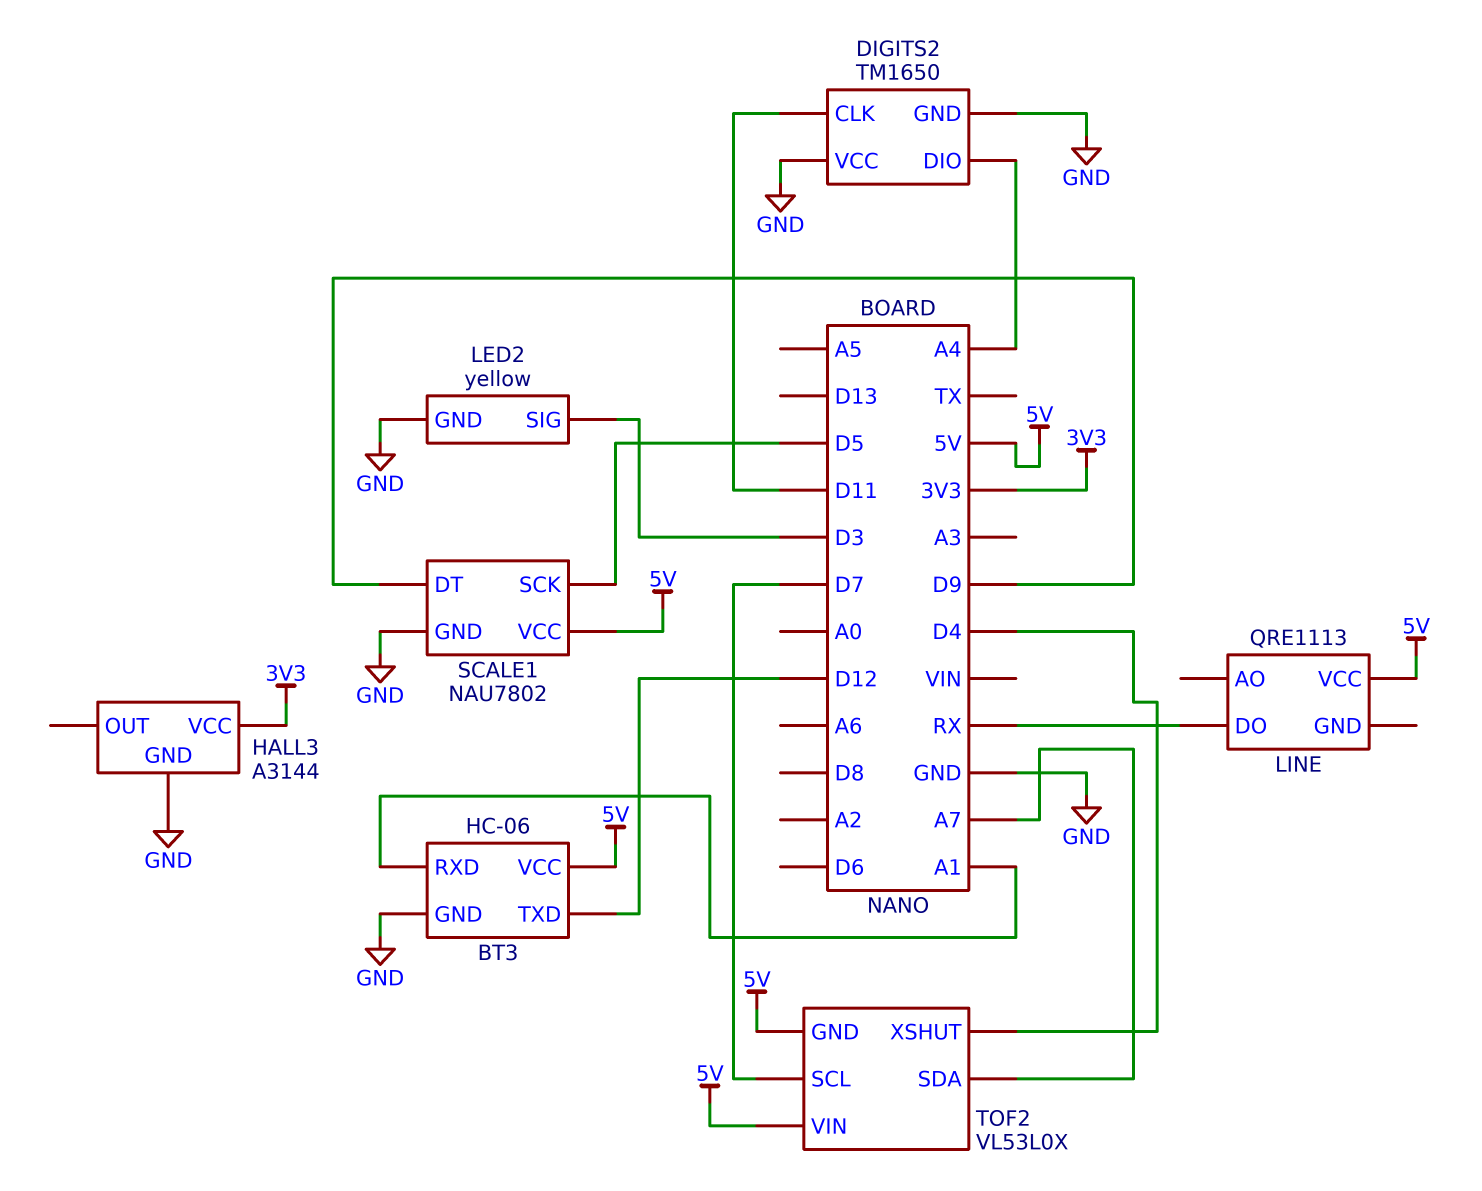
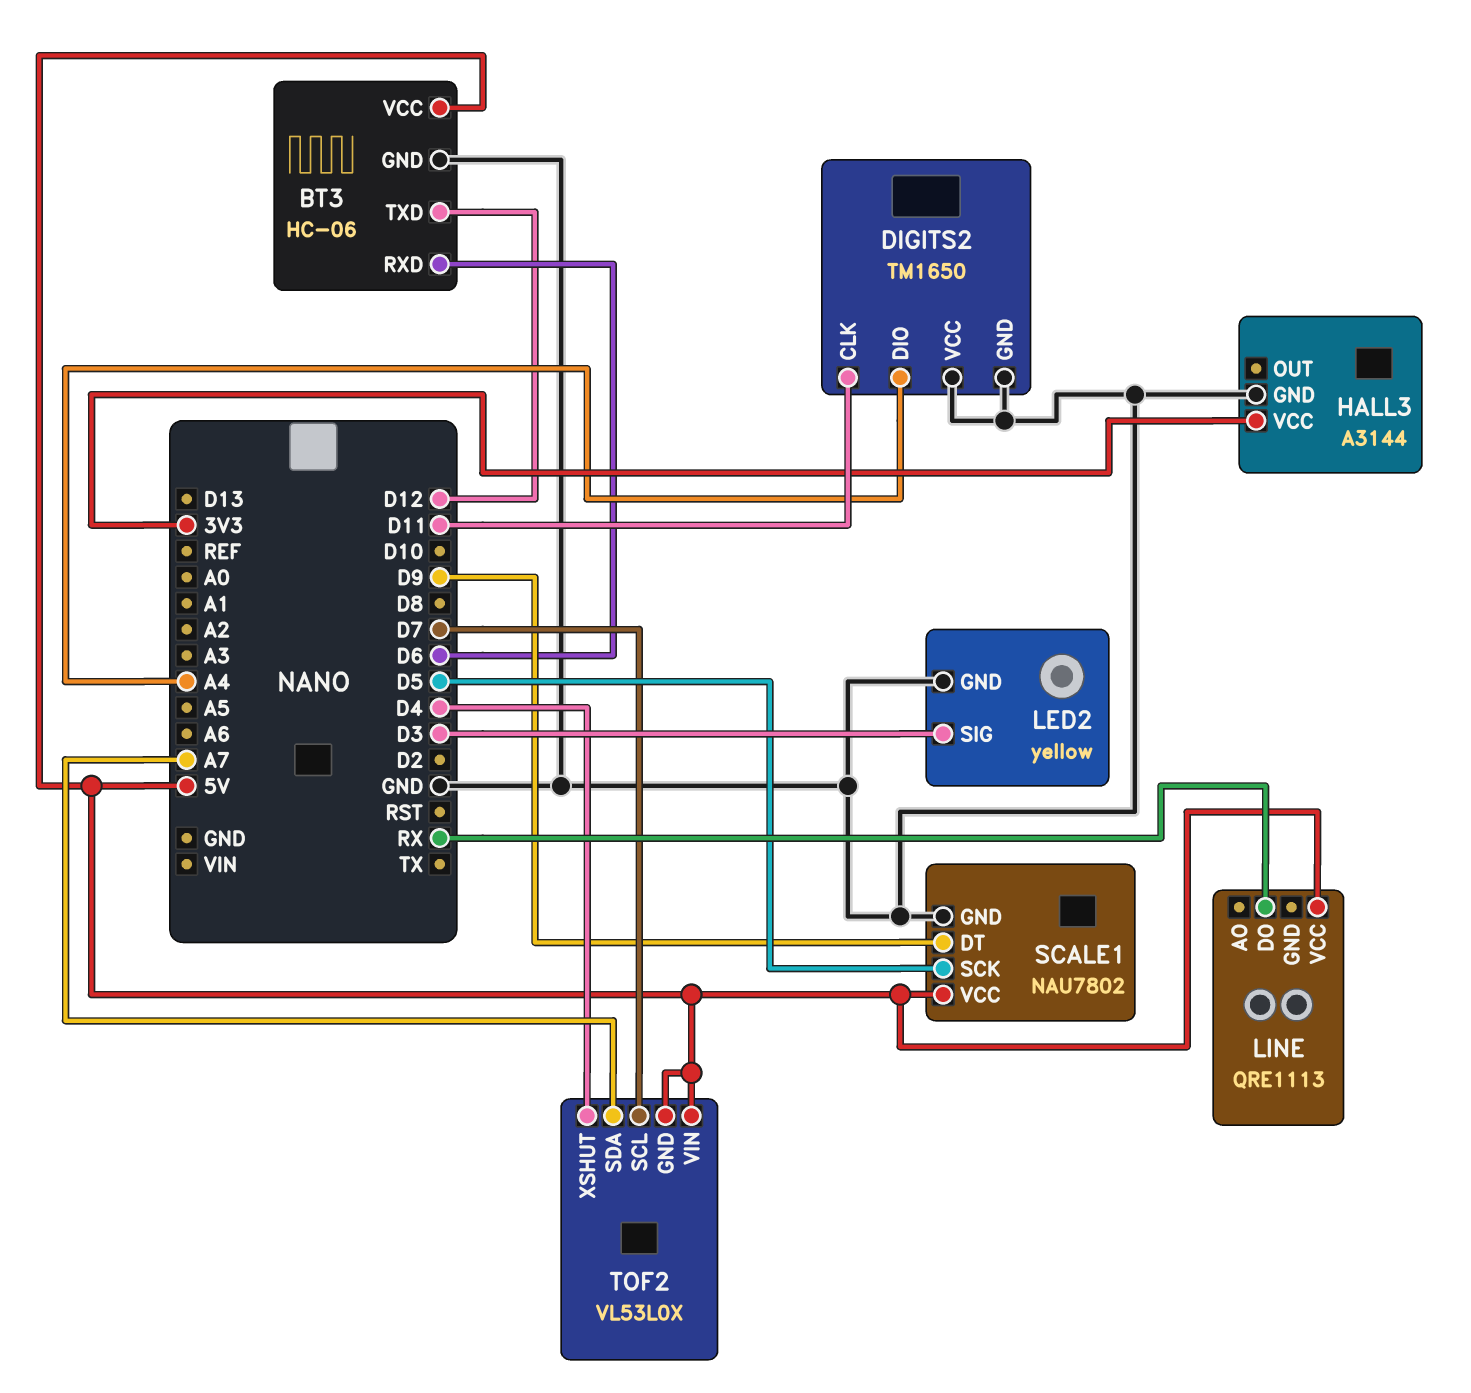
BT3 pin RXD: A1 -> D6

